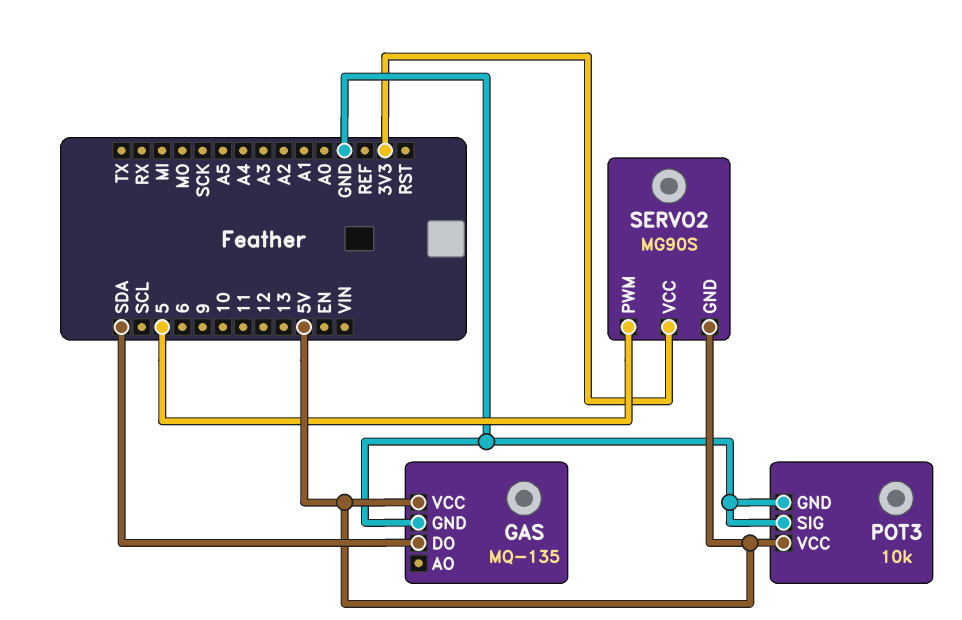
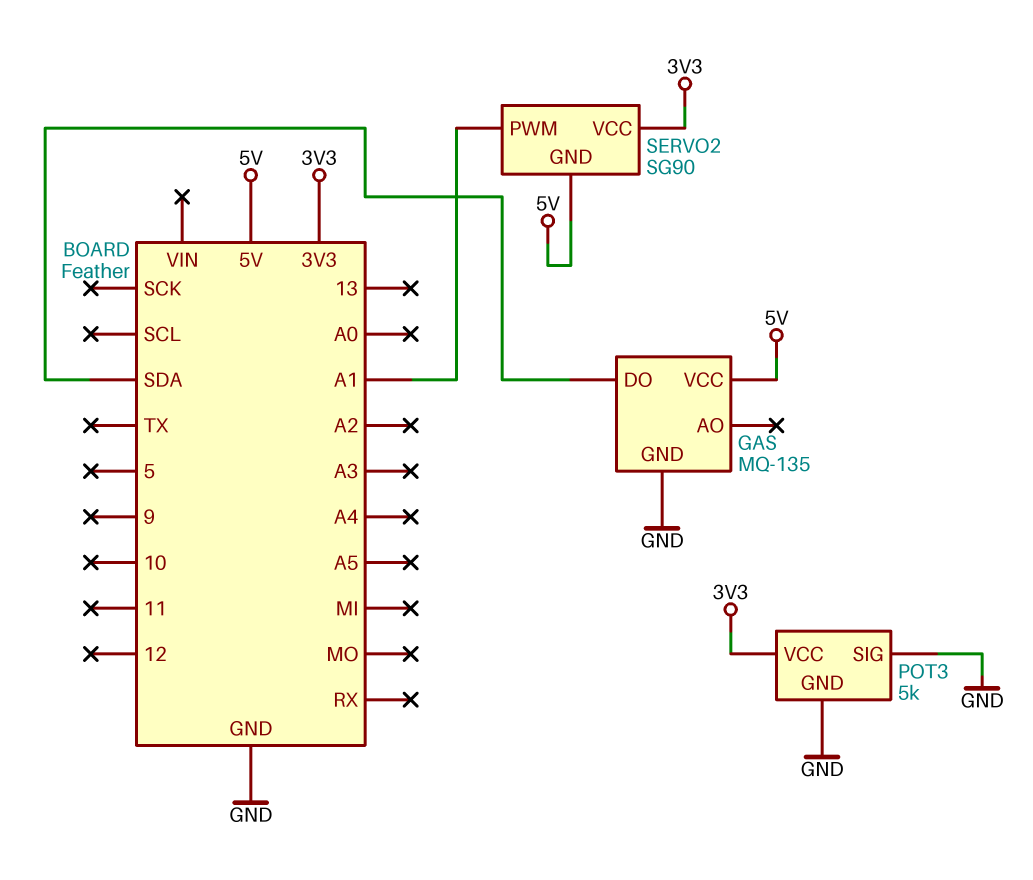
POT3: 10k -> 5k
POT3 pin VCC: 5V -> 3V3
SERVO2: MG90S -> SG90
SERVO2 pin PWM: 5 -> A1

